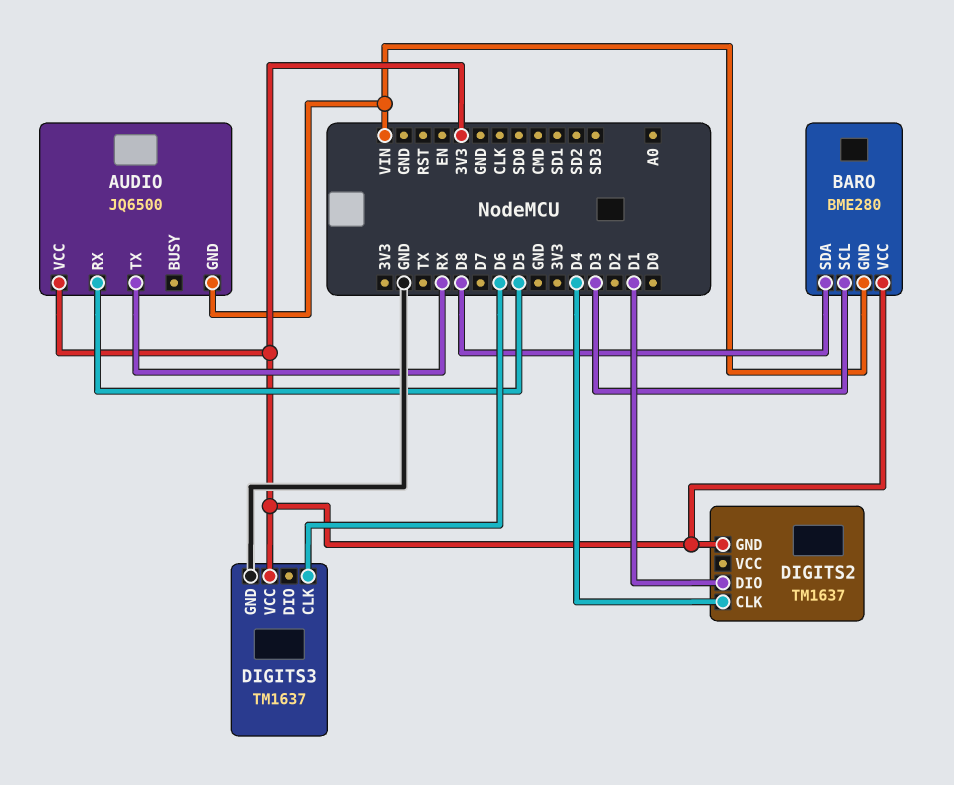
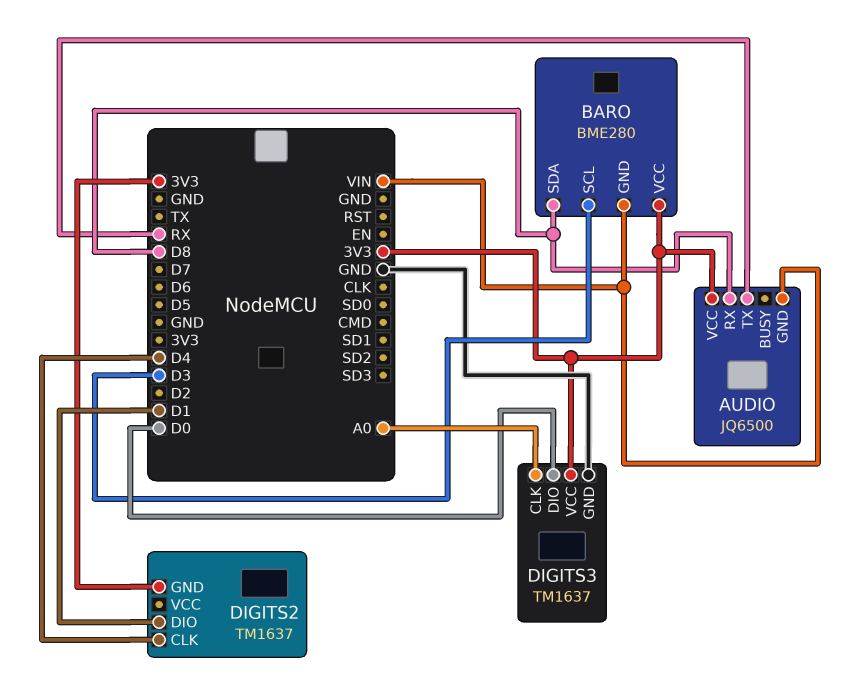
AUDIO pin RX: D5 -> D8
DIGITS3 pin CLK: D6 -> A0
DIGITS3 pin DIO: none -> D0

